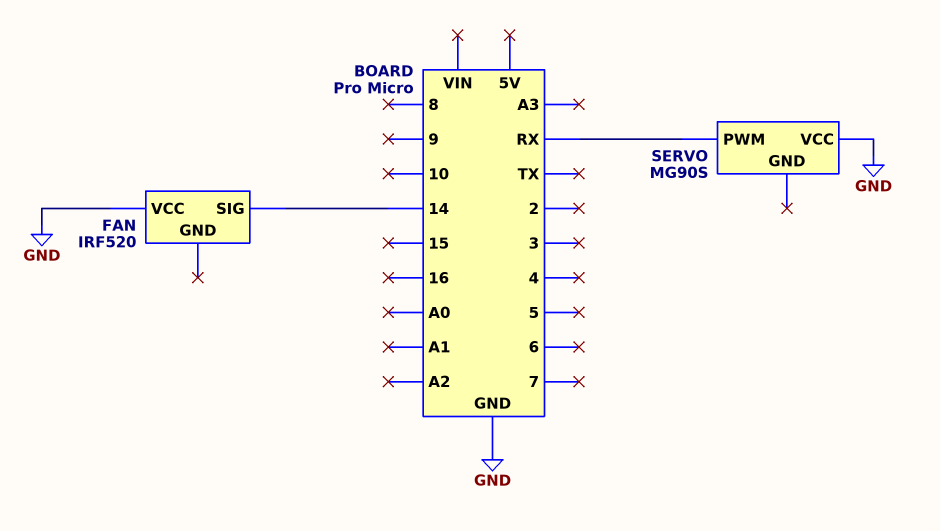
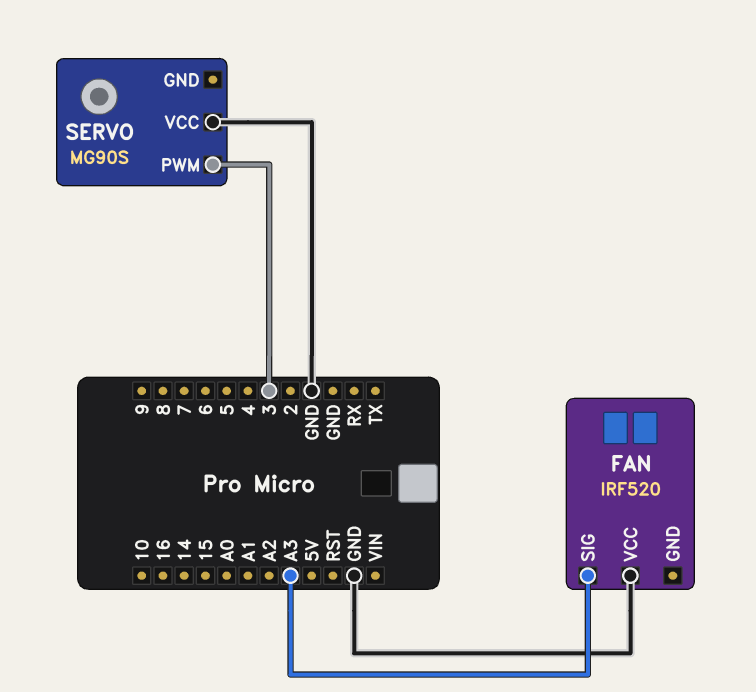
FAN pin SIG: 14 -> A3
SERVO pin PWM: RX -> 3

